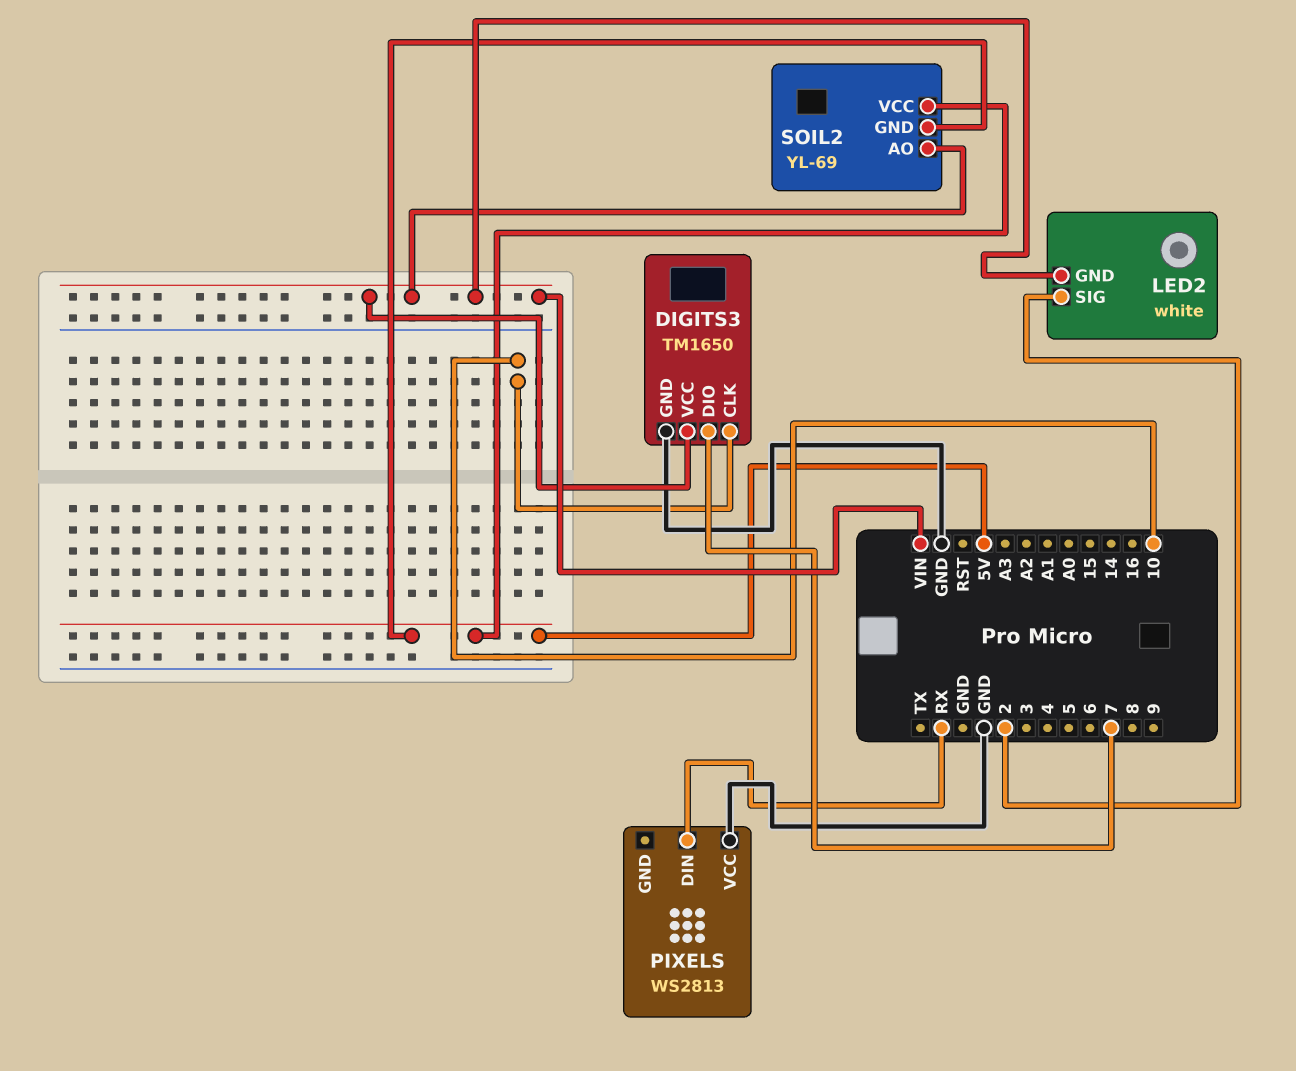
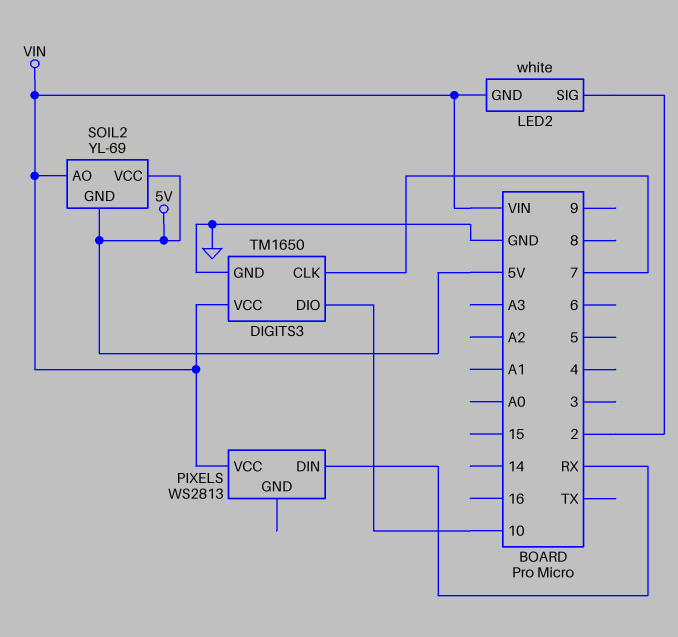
DIGITS3 pin CLK: 10 -> 7
DIGITS3 pin DIO: 7 -> 10
PIXELS pin VCC: GND -> VIN

